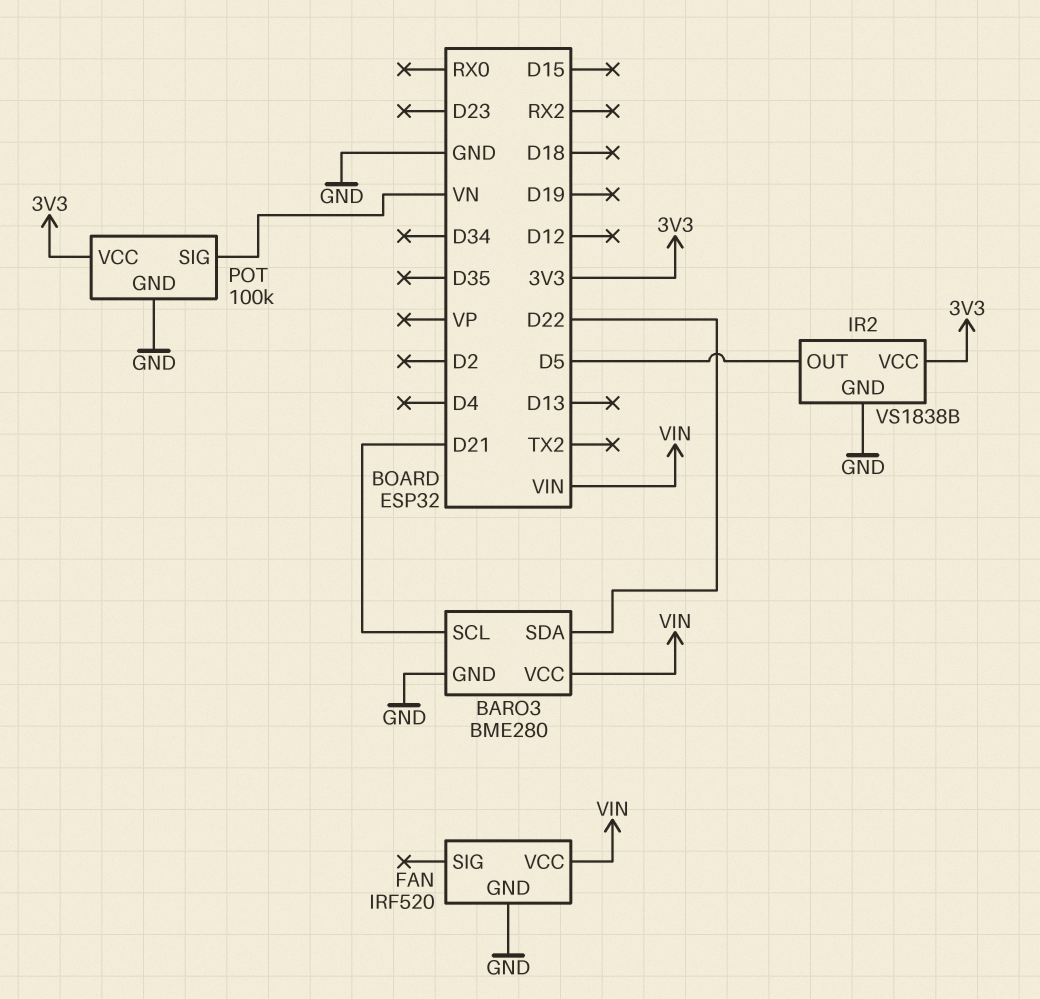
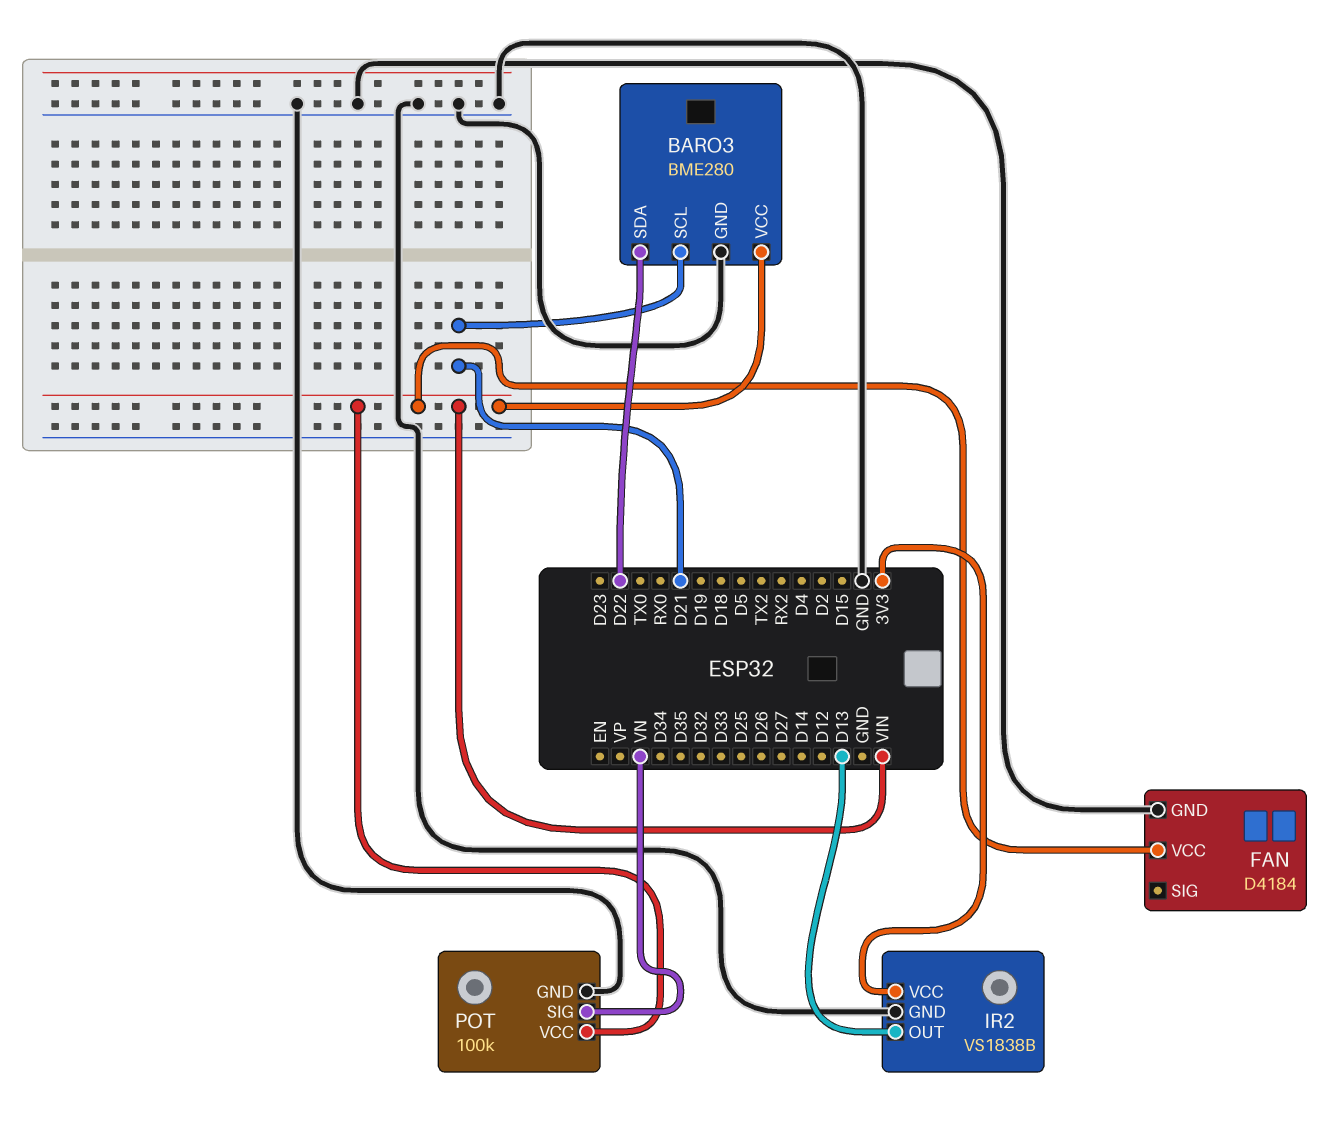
FAN: IRF520 -> D4184
IR2 pin OUT: D5 -> D13
POT pin VCC: 3V3 -> VIN

